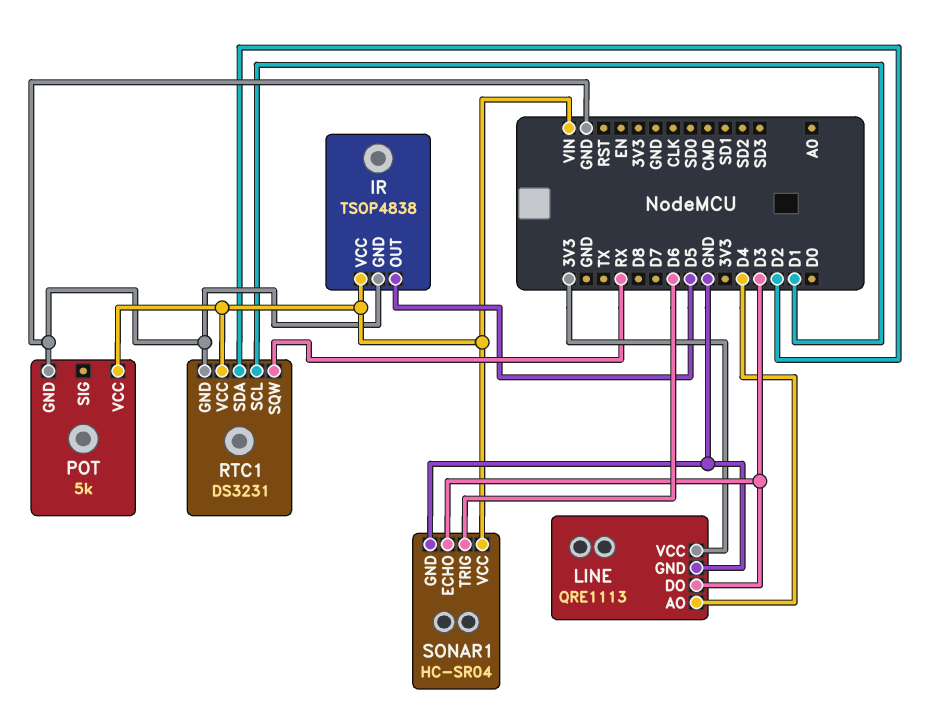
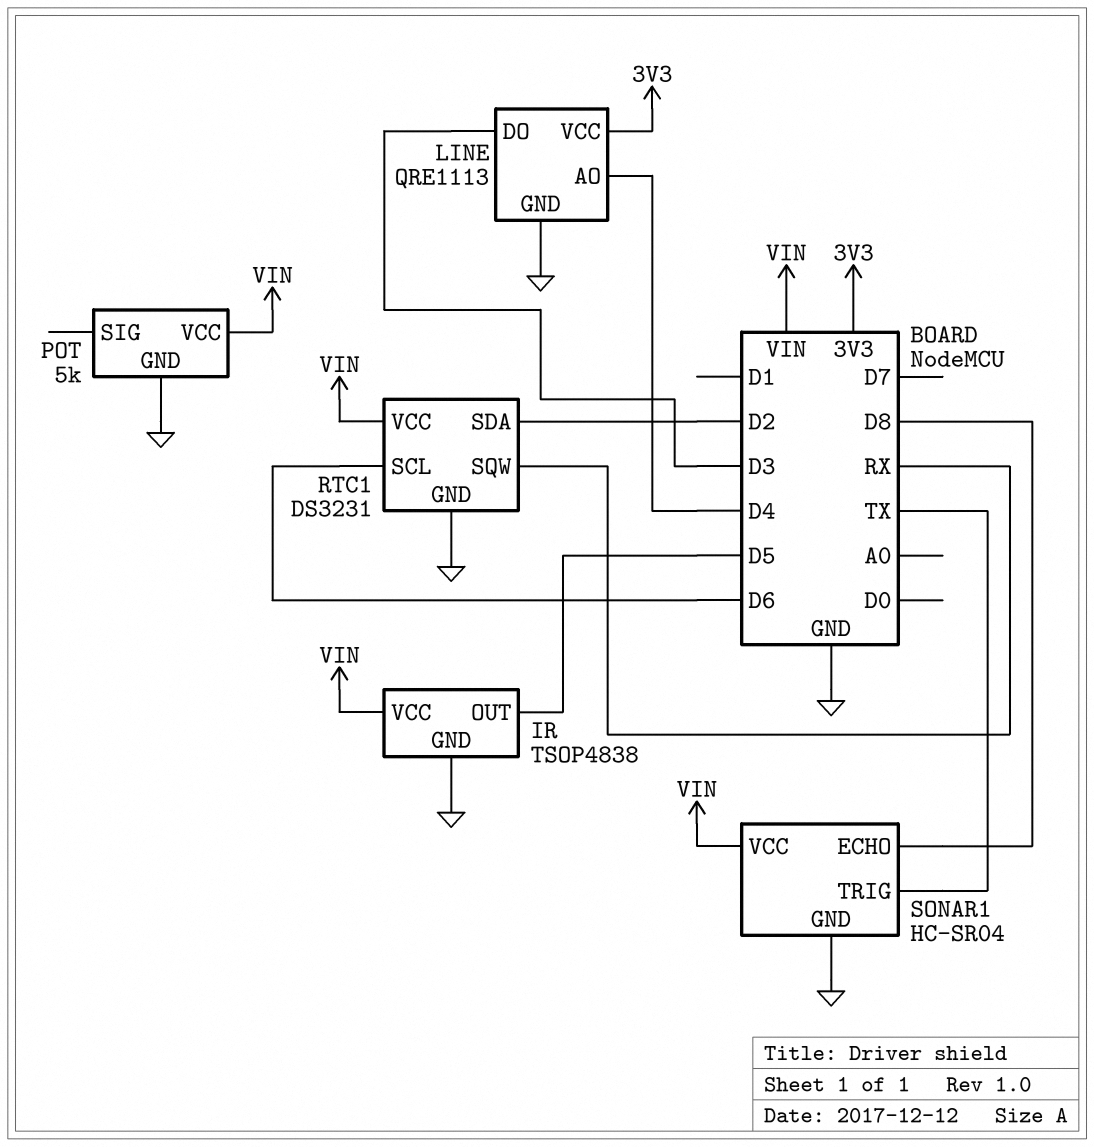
RTC1 pin SCL: D1 -> D6
SONAR1 pin ECHO: D3 -> D8
SONAR1 pin TRIG: D6 -> TX

